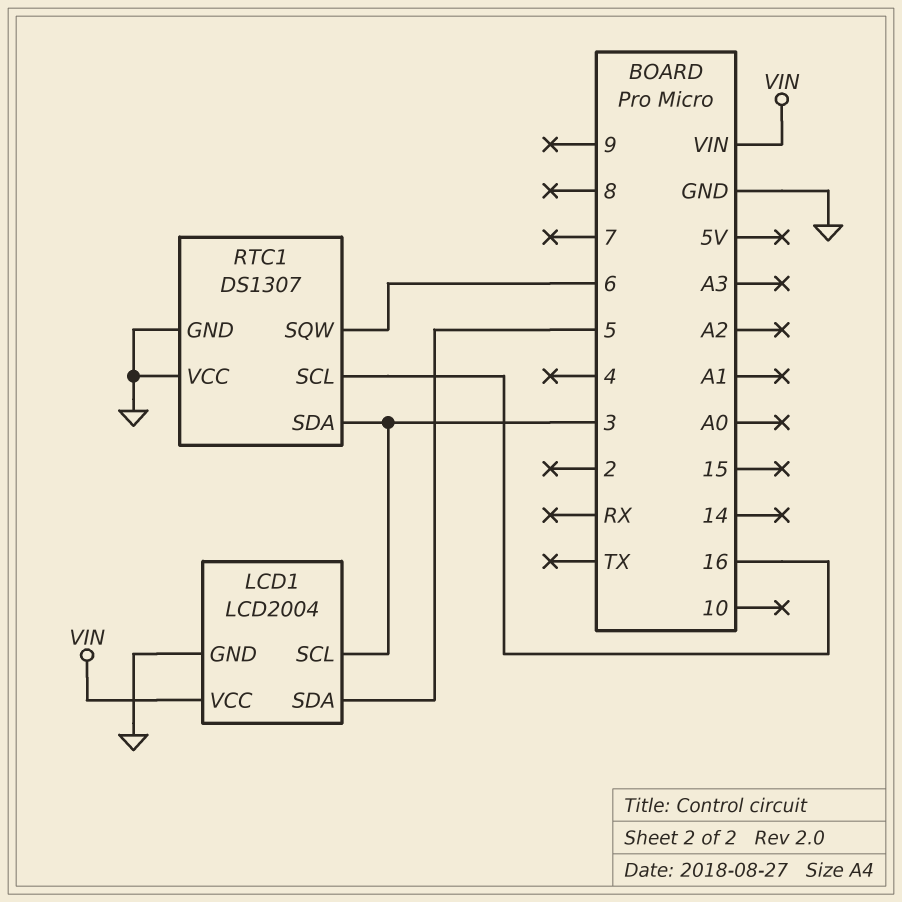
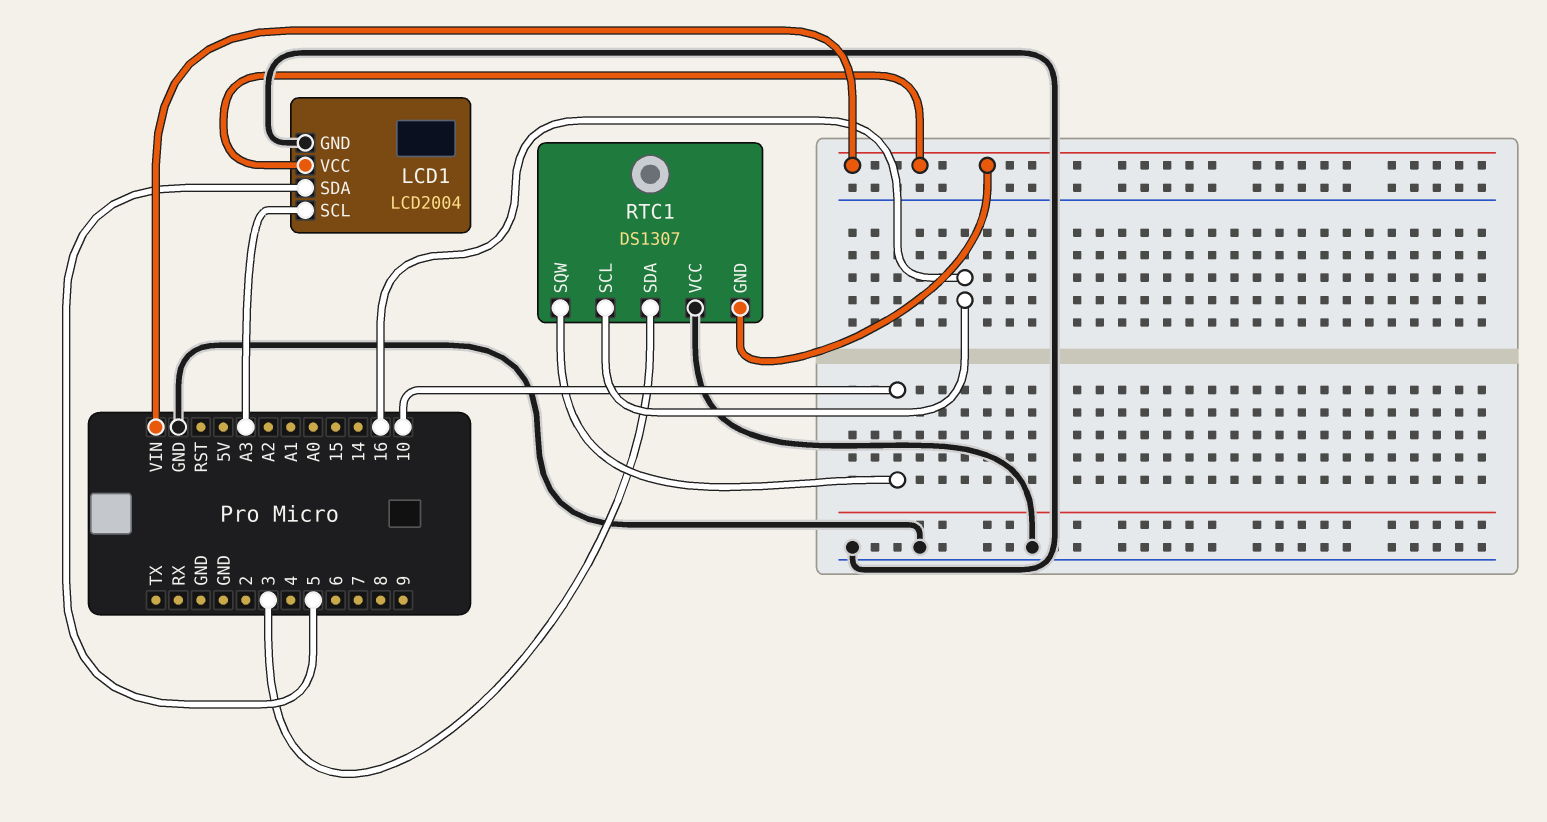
LCD1 pin SCL: 3 -> A3
RTC1 pin GND: GND -> VIN
RTC1 pin SQW: 6 -> 10

